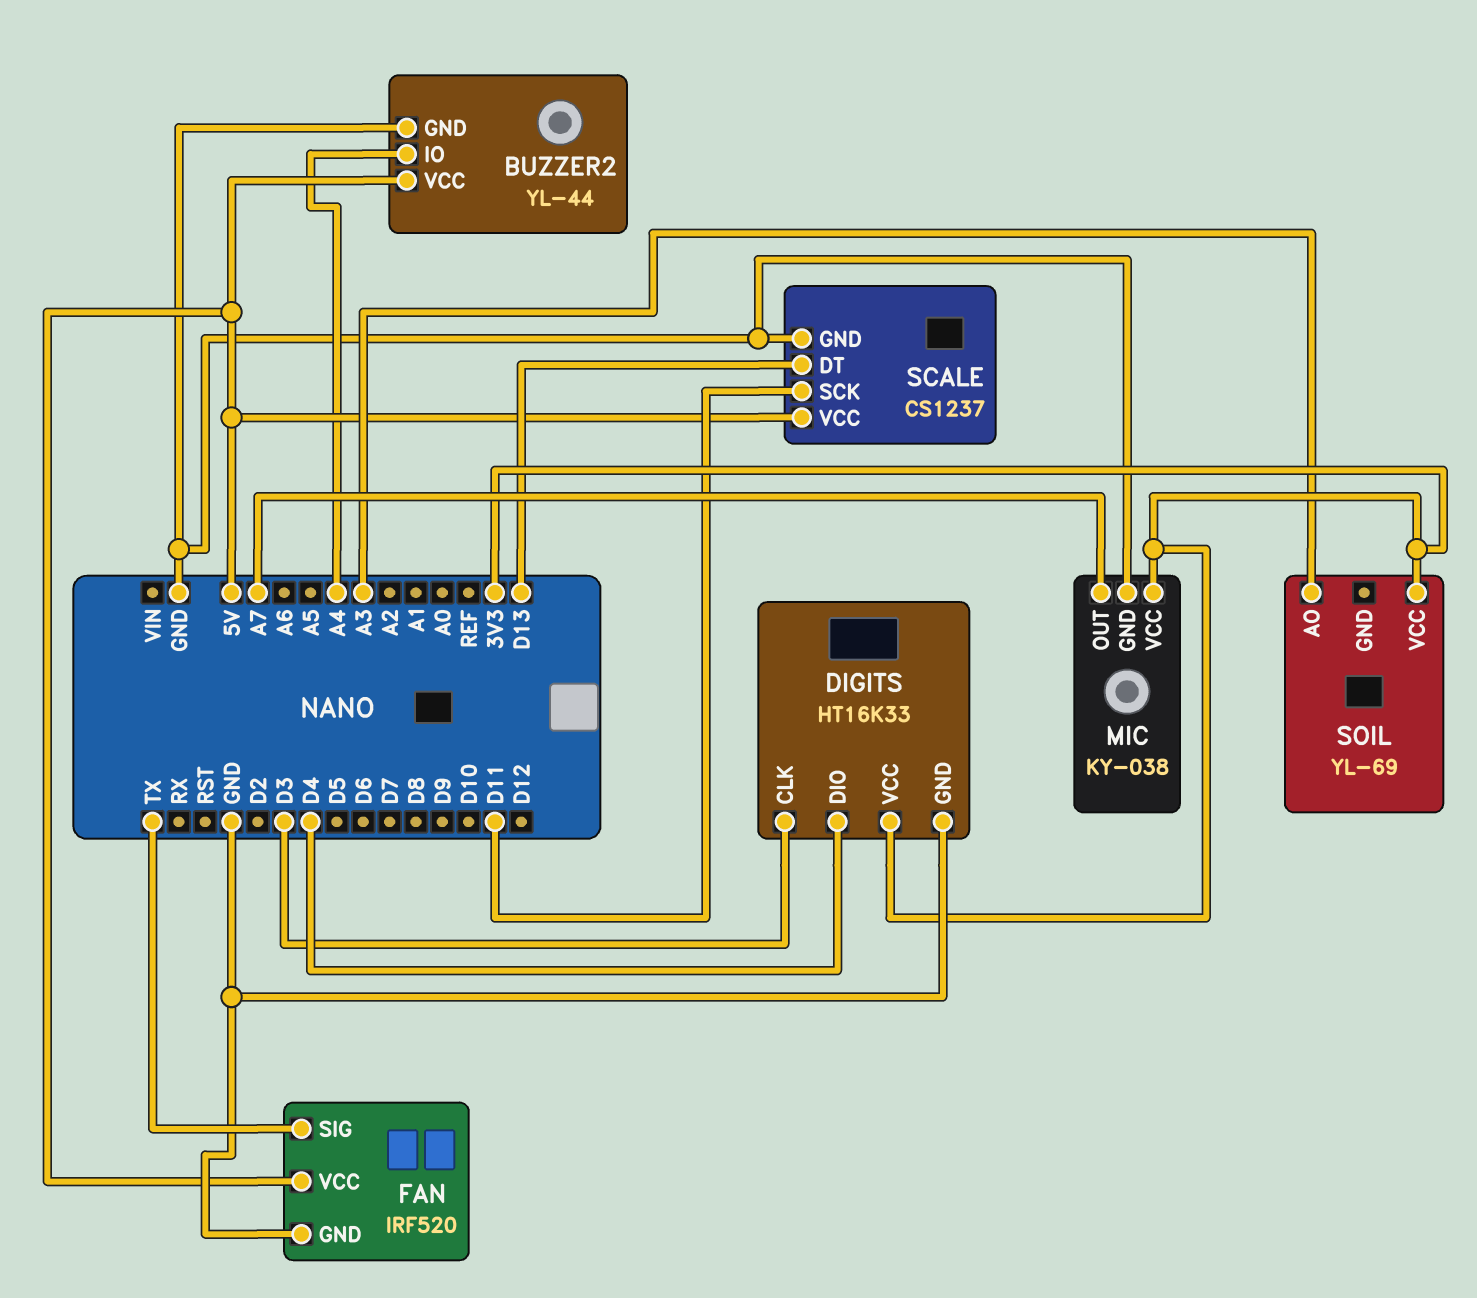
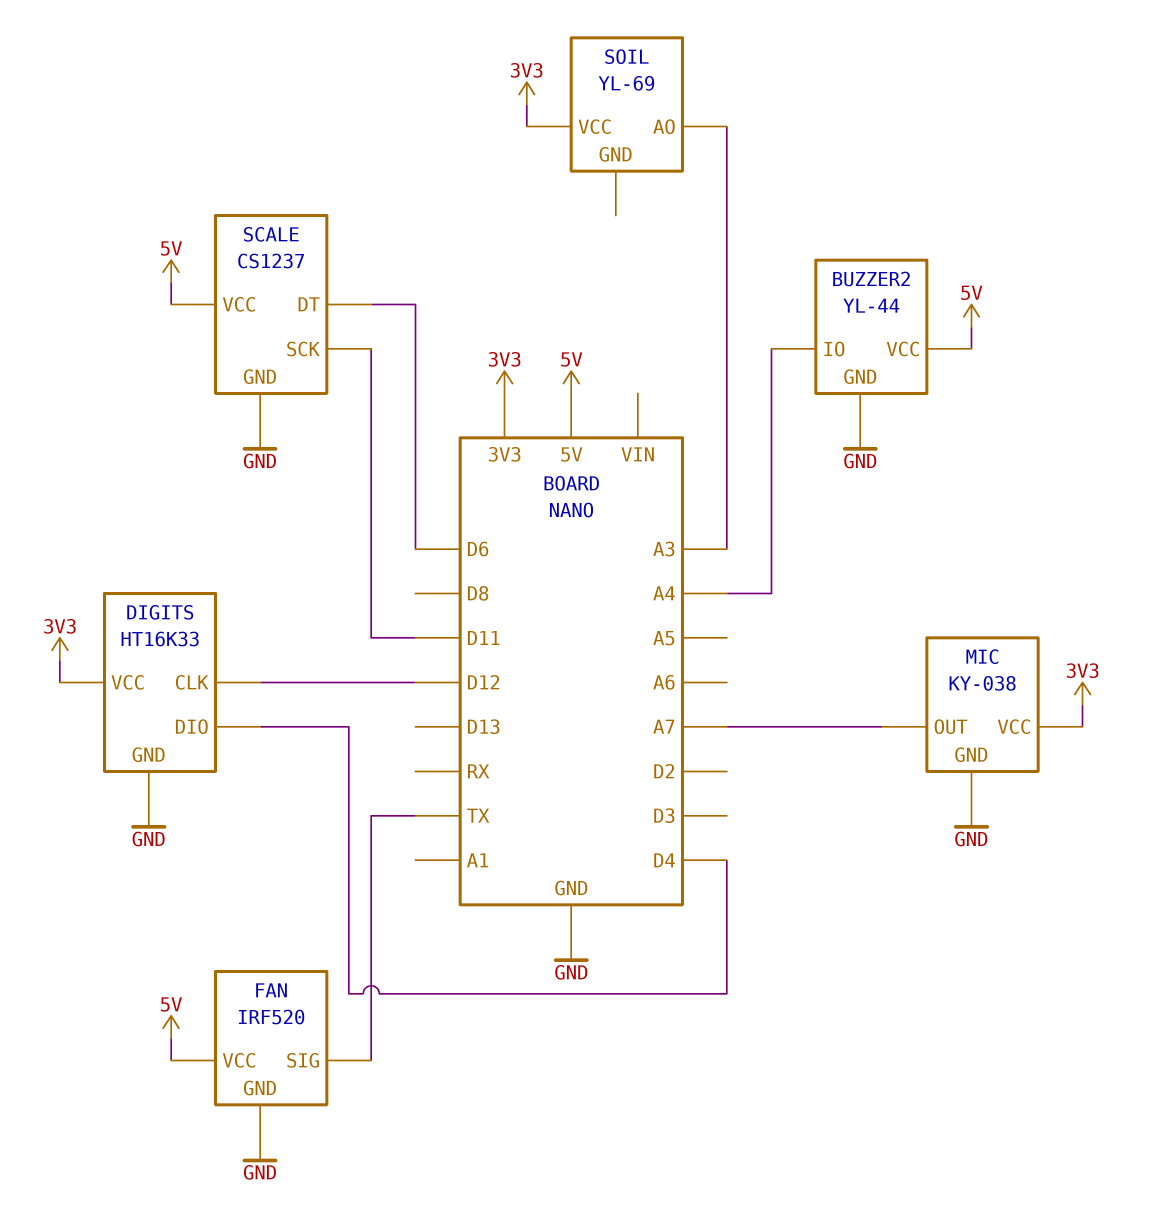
DIGITS pin CLK: D3 -> D12
SCALE pin DT: D13 -> D6

